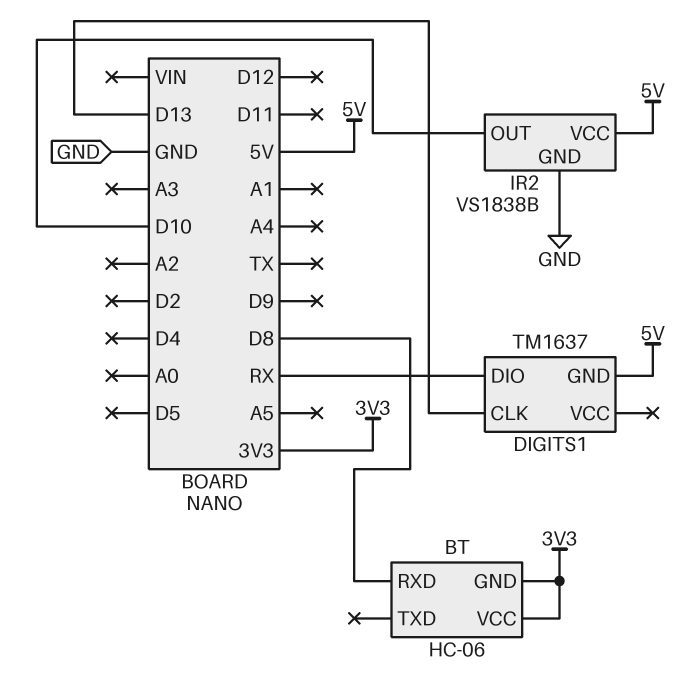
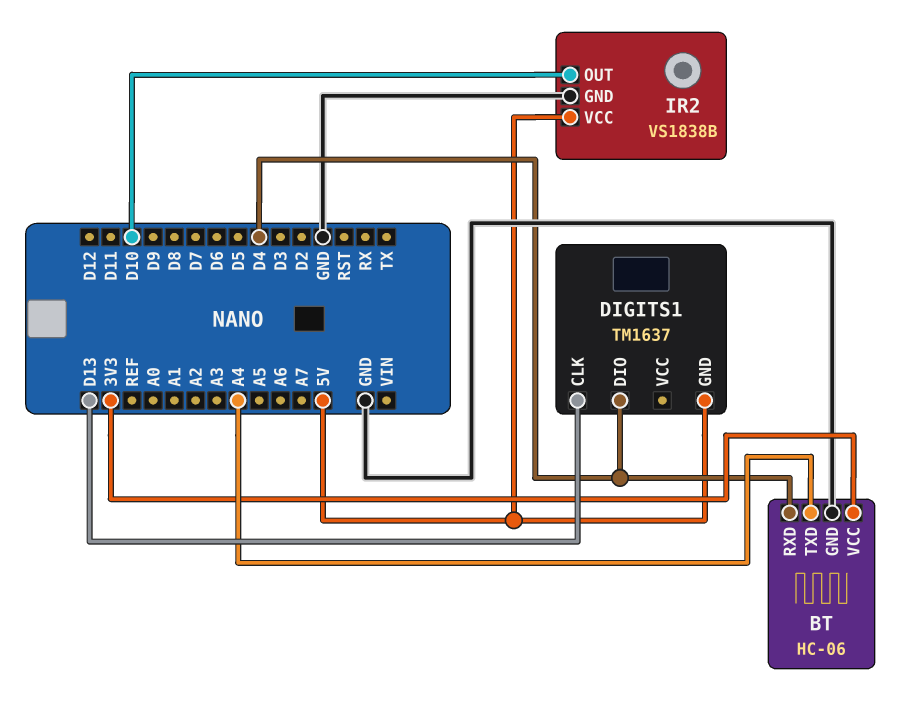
BT pin GND: 3V3 -> GND
BT pin RXD: D8 -> D4
BT pin TXD: none -> A4
DIGITS1 pin DIO: RX -> D4

